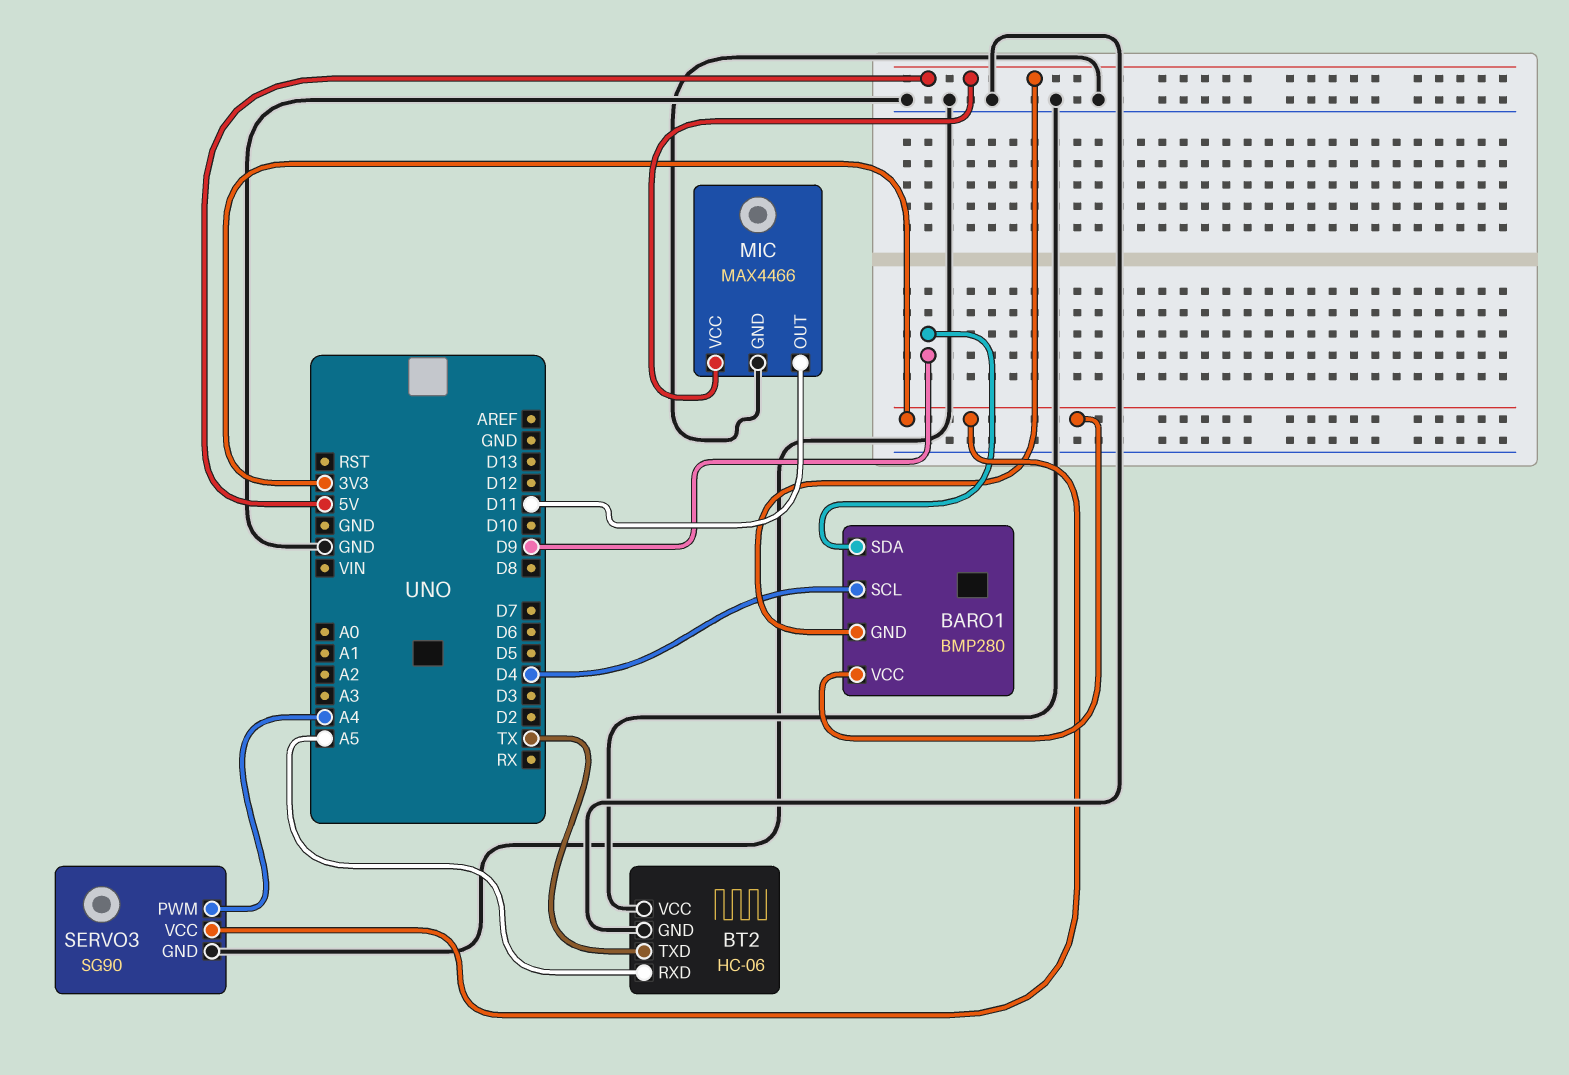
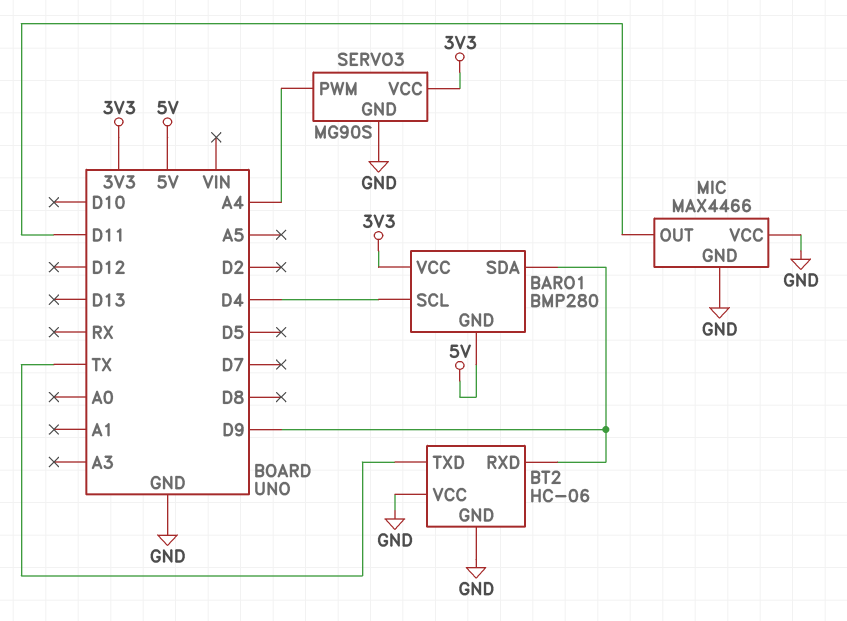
BT2 pin RXD: A5 -> D9
MIC pin VCC: 5V -> GND
SERVO3: SG90 -> MG90S

